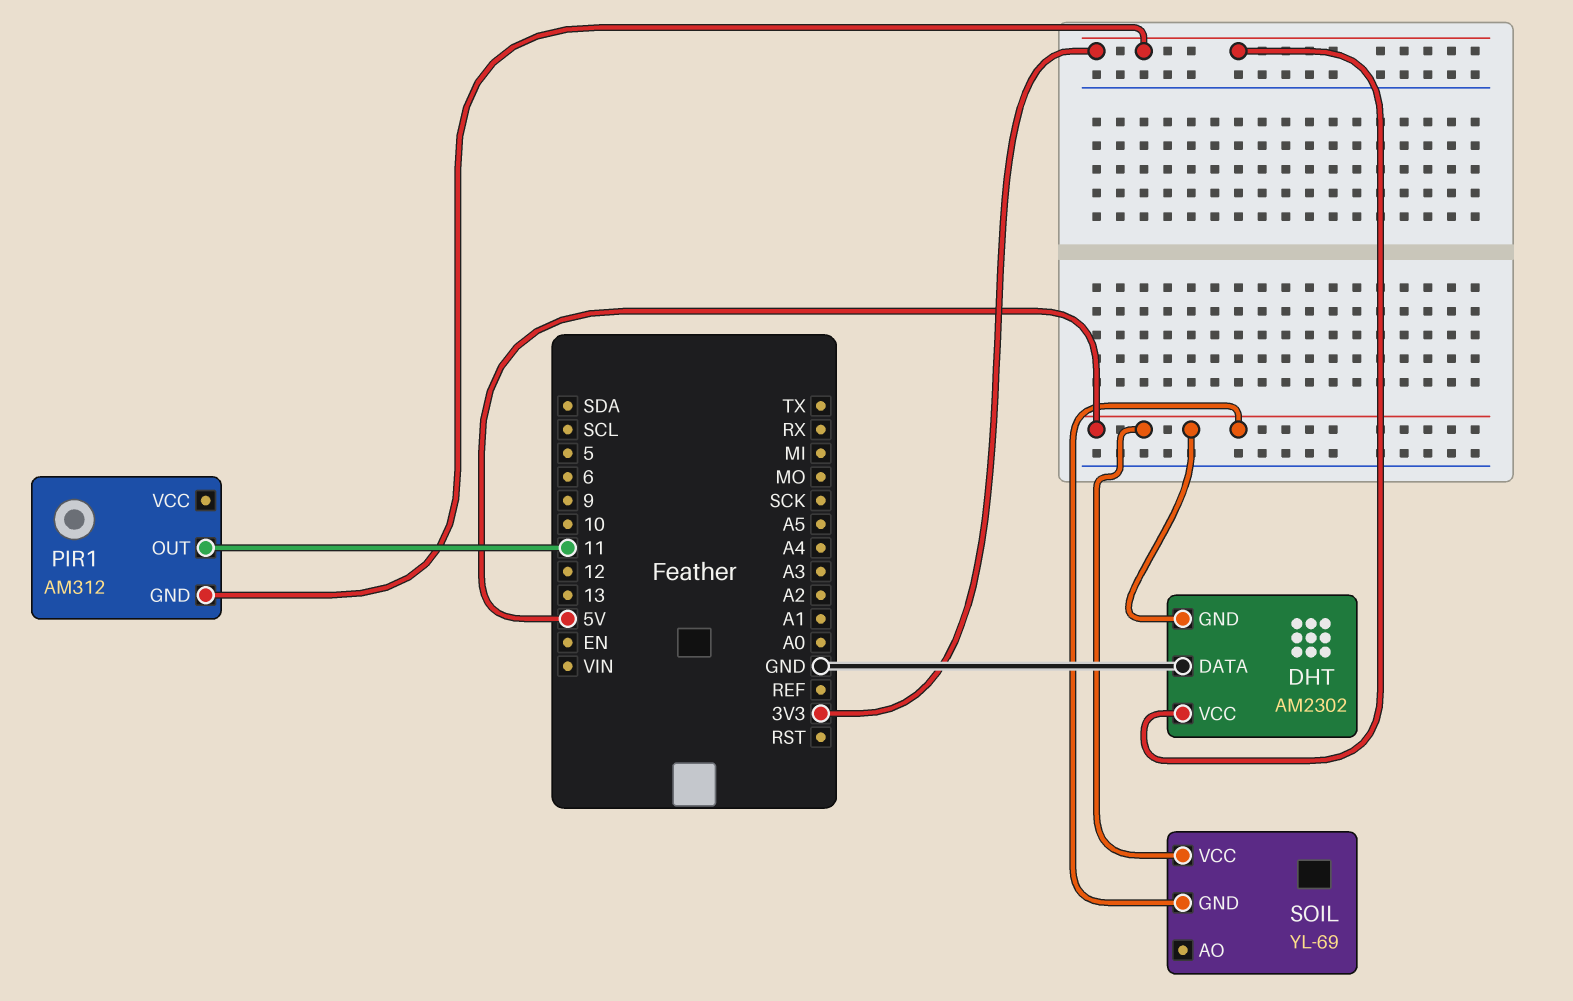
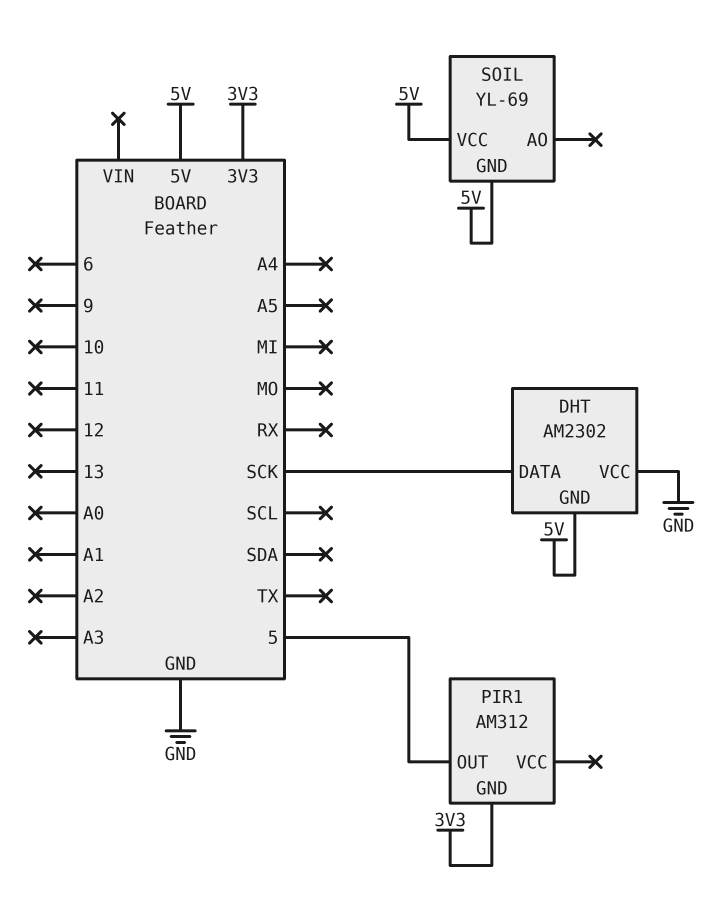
DHT pin DATA: GND -> SCK
DHT pin VCC: 3V3 -> GND
PIR1 pin OUT: 11 -> 5

